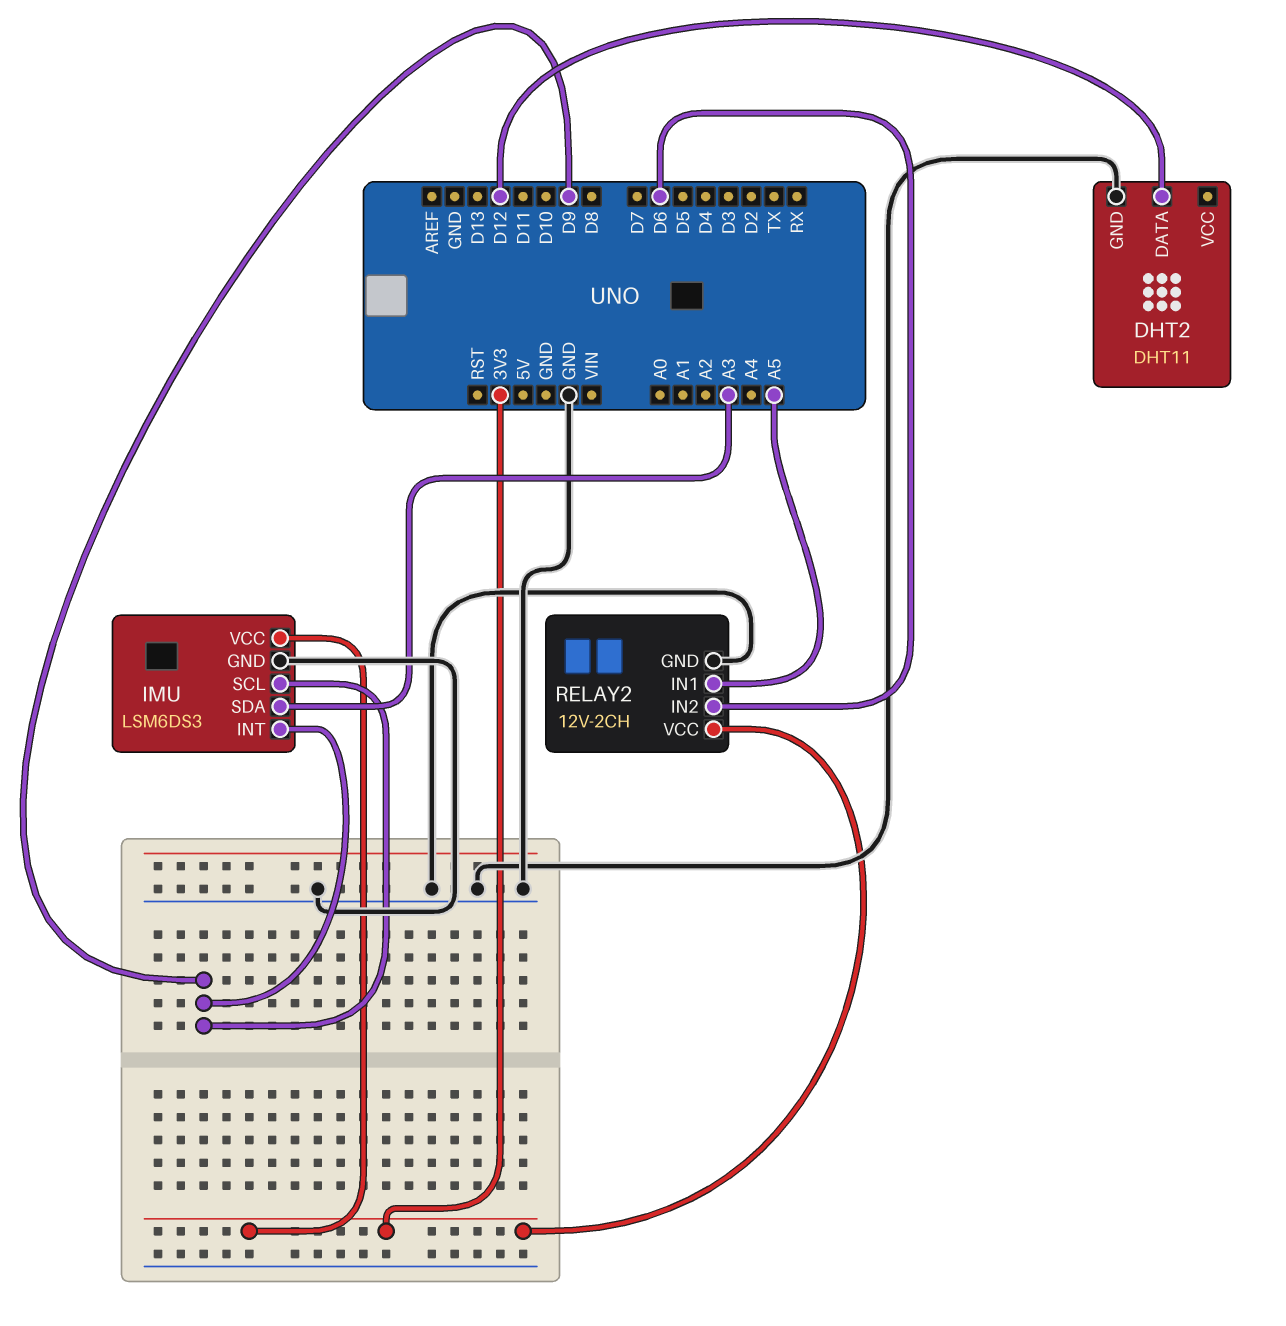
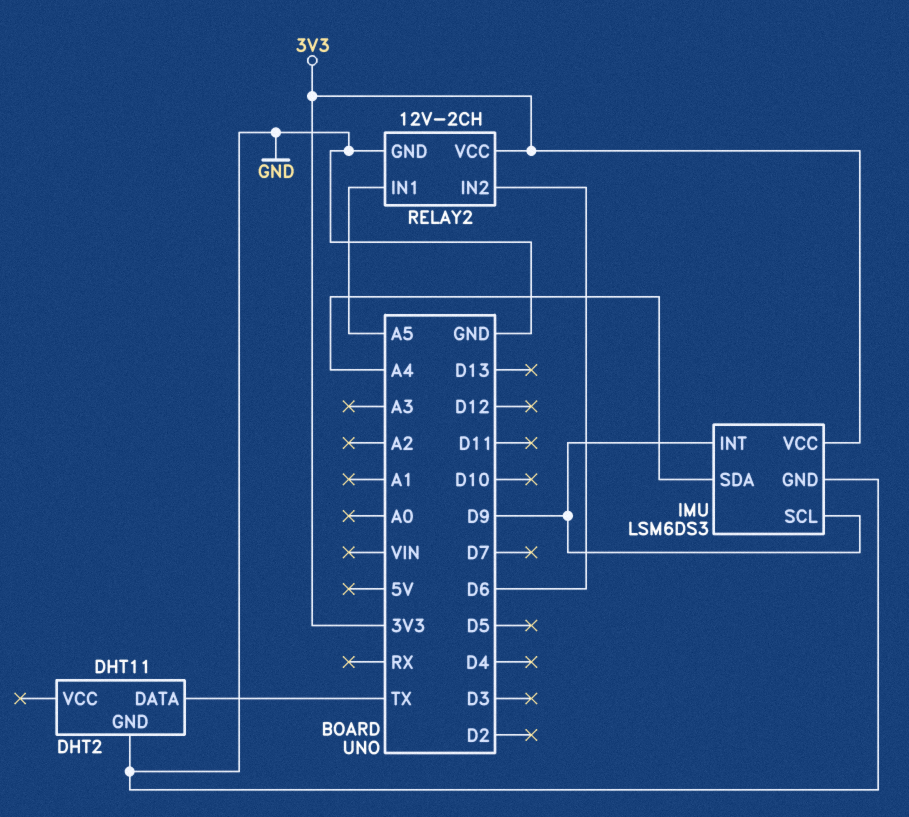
DHT2 pin DATA: D12 -> TX
IMU pin SDA: A3 -> A4

